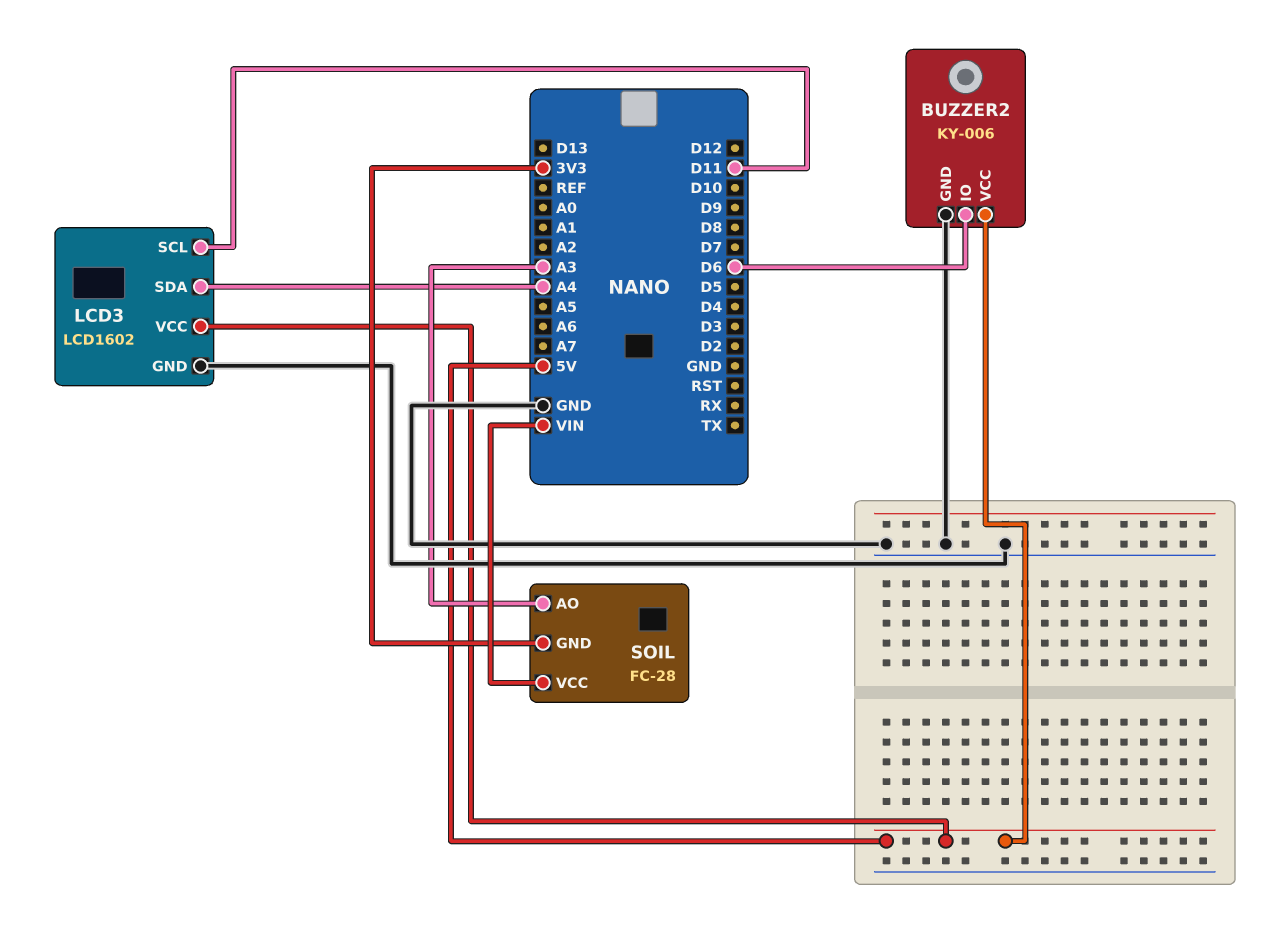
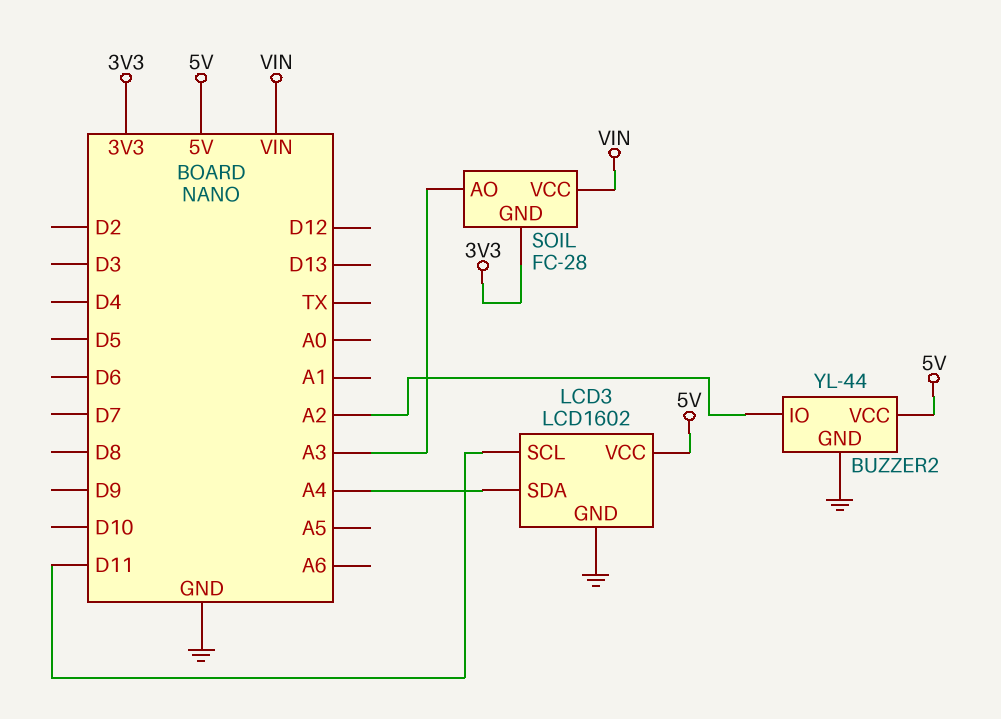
BUZZER2: KY-006 -> YL-44
BUZZER2 pin IO: D6 -> A2

